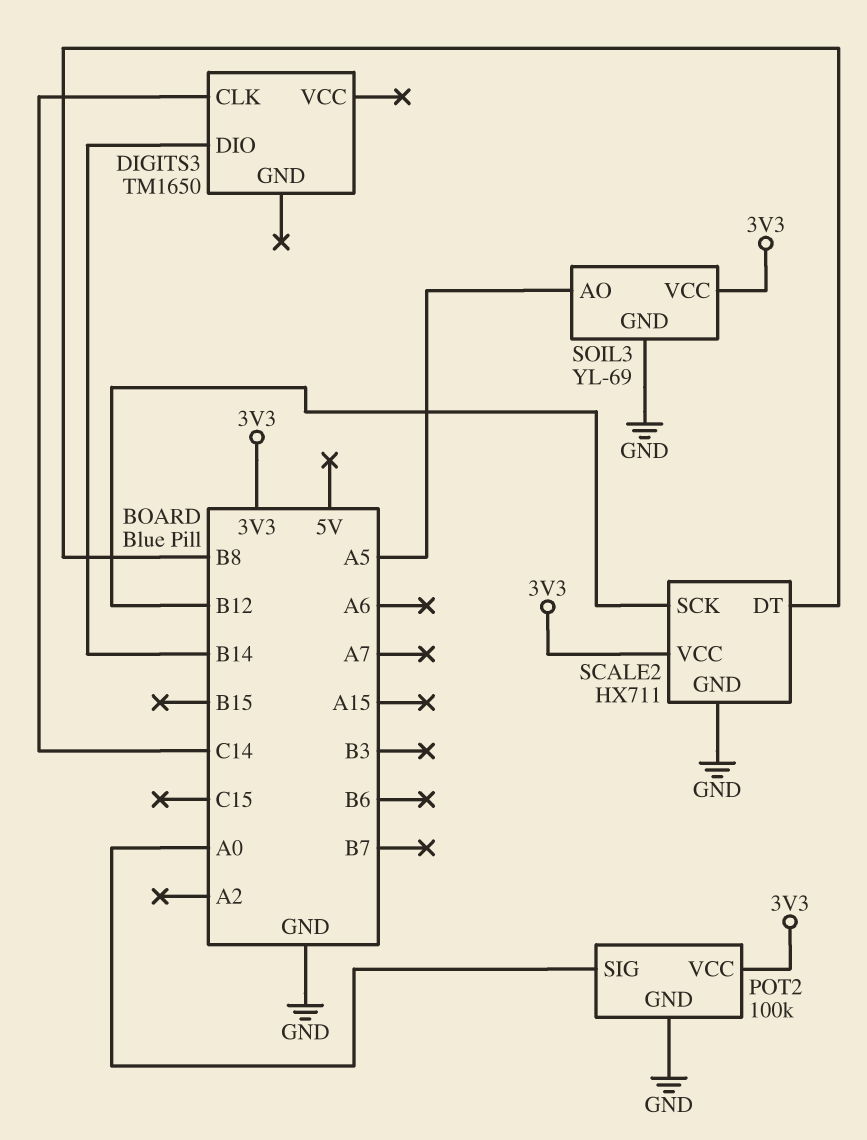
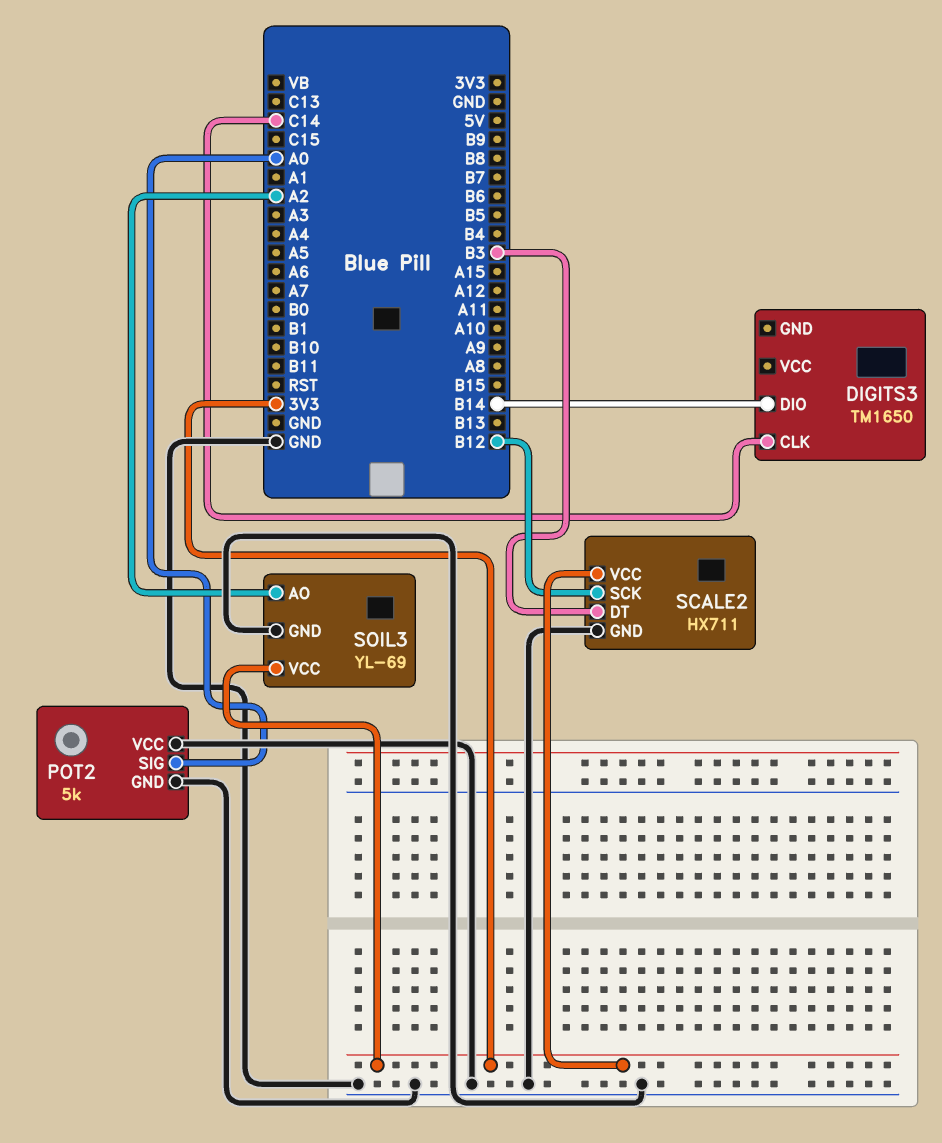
POT2: 100k -> 5k
POT2 pin VCC: 3V3 -> GND
SCALE2 pin DT: B8 -> B3
SOIL3 pin AO: A5 -> A2

